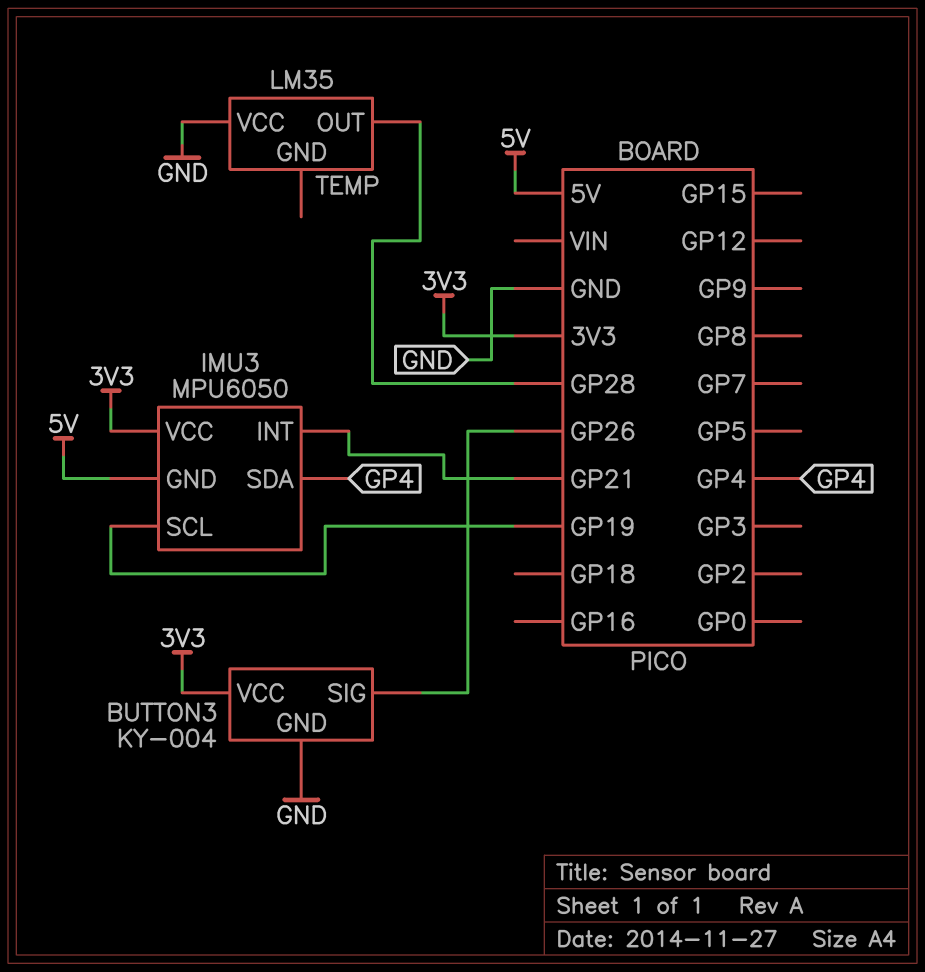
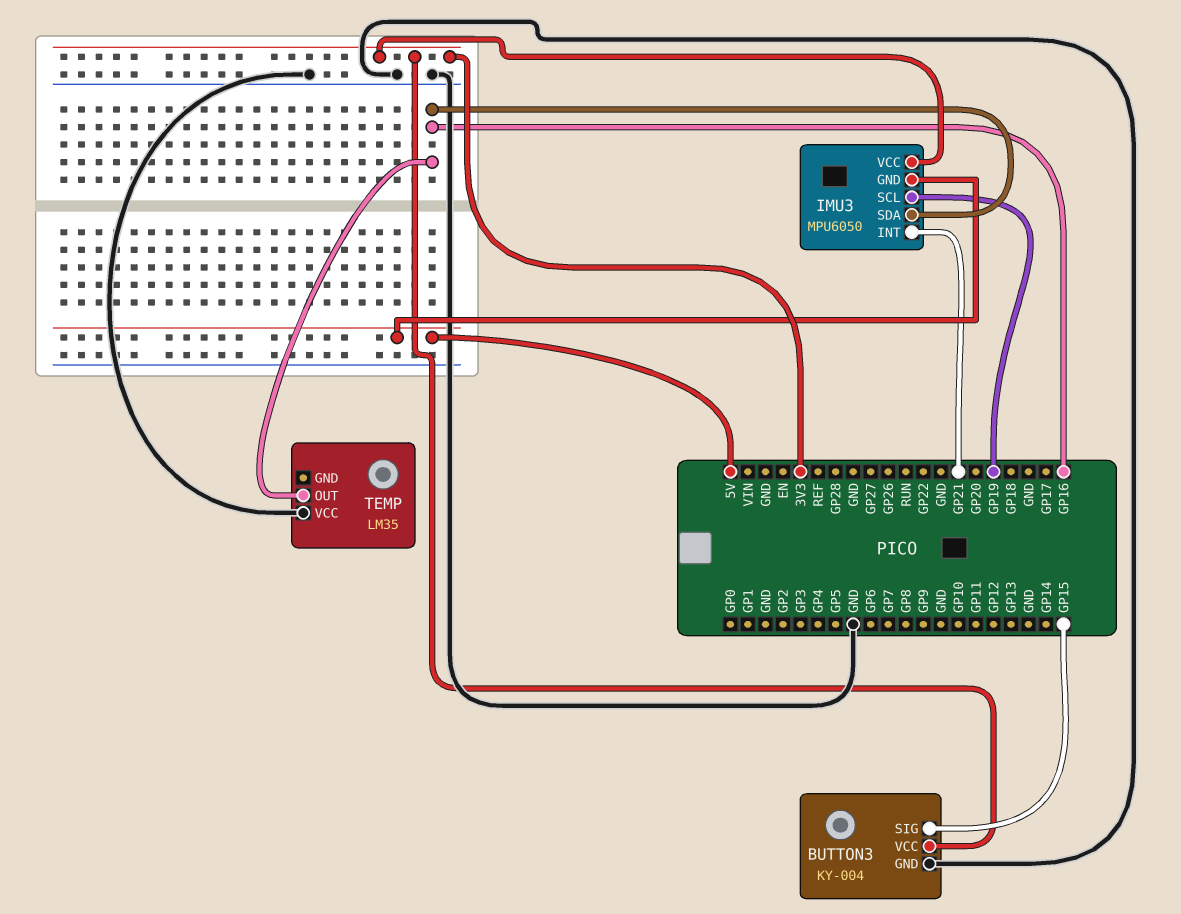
BUTTON3 pin SIG: GP26 -> GP15
IMU3 pin SDA: GP4 -> GP16
TEMP pin OUT: GP28 -> GP16

